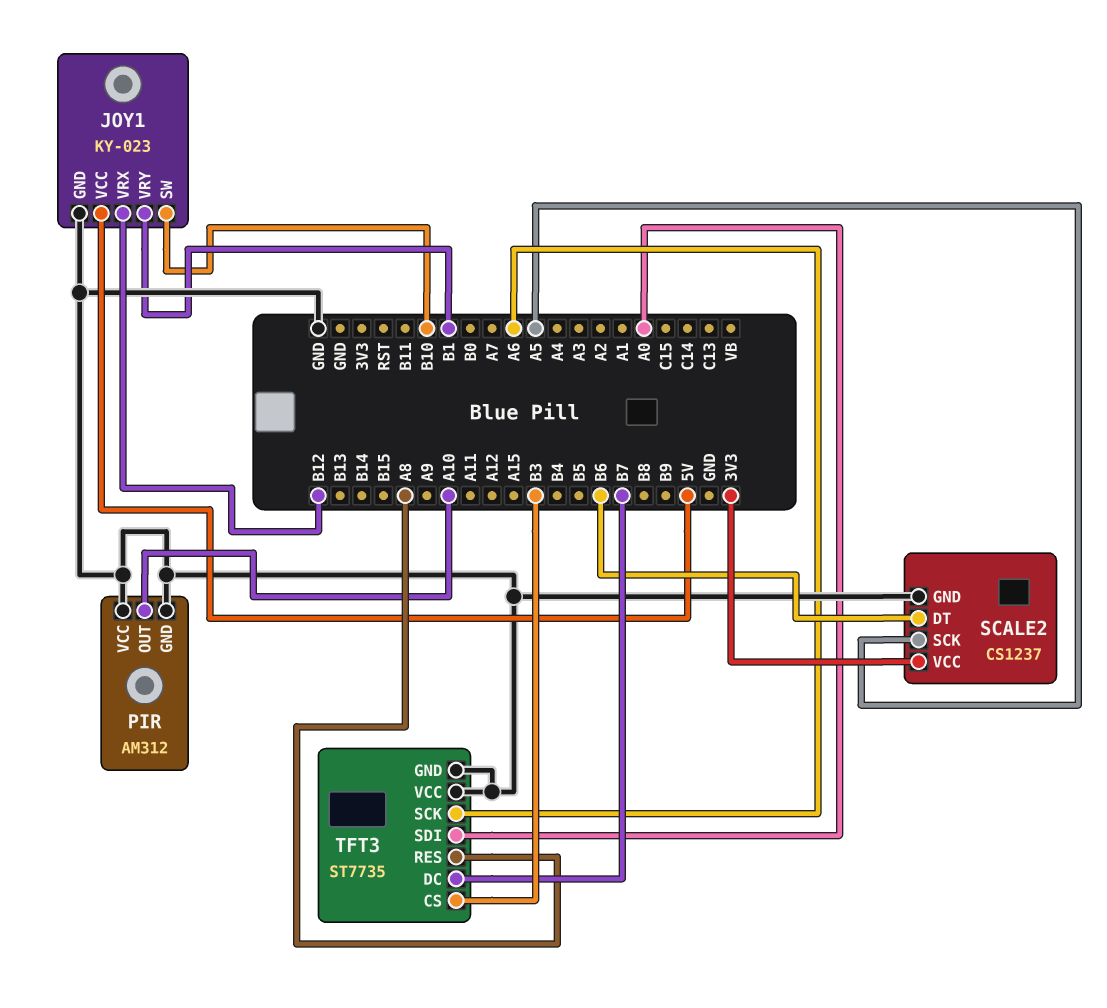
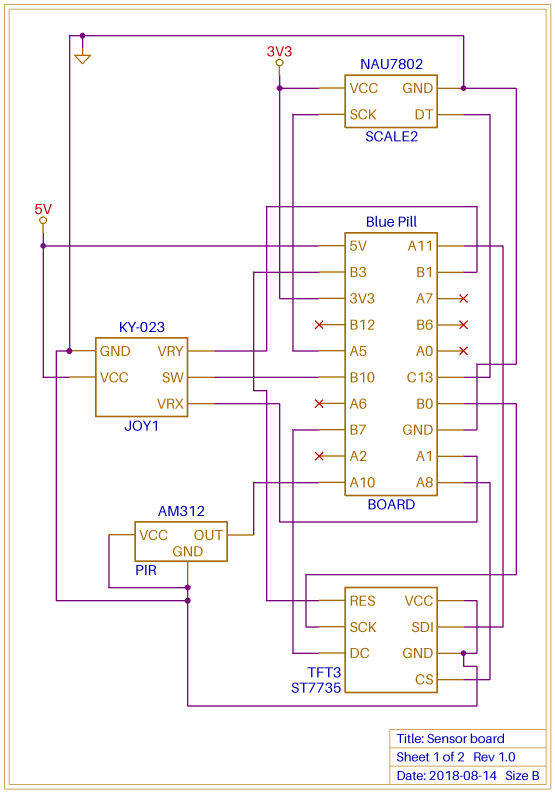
JOY1 pin VRX: B12 -> A1
SCALE2: CS1237 -> NAU7802
SCALE2 pin DT: B6 -> C13
TFT3 pin CS: B3 -> A8
TFT3 pin RES: A8 -> B3
TFT3 pin SCK: A6 -> B0
TFT3 pin SDI: A0 -> A11

